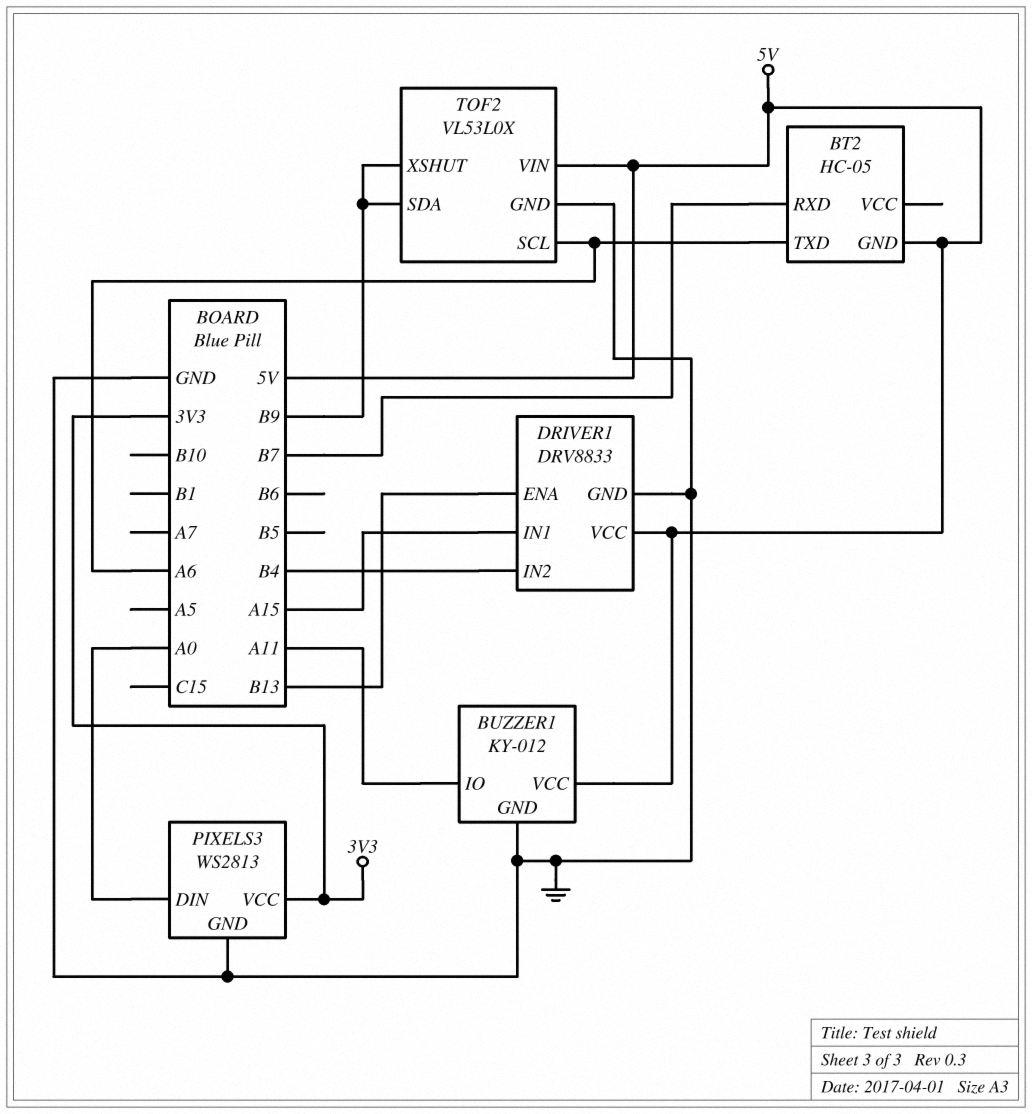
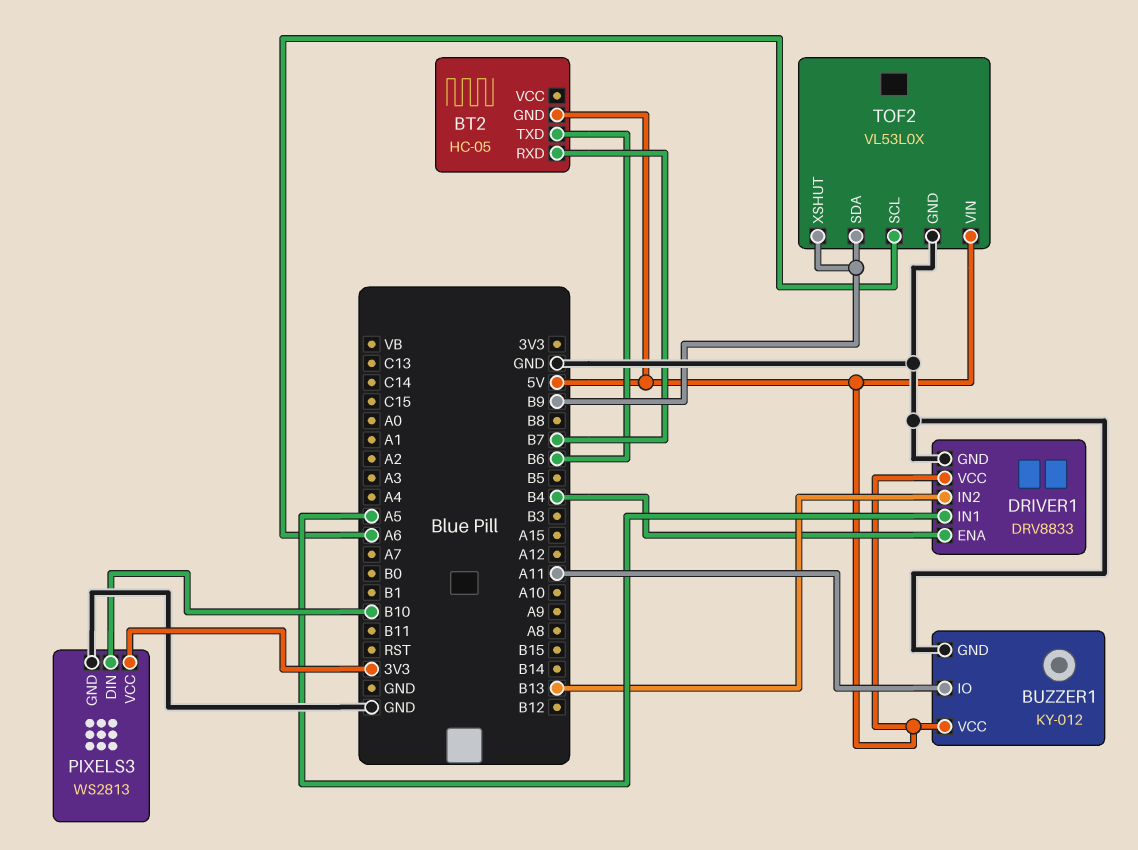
BT2 pin TXD: A6 -> B6
DRIVER1 pin ENA: B13 -> B4
DRIVER1 pin IN1: A15 -> A5
DRIVER1 pin IN2: B4 -> B13
PIXELS3 pin DIN: A0 -> B10

